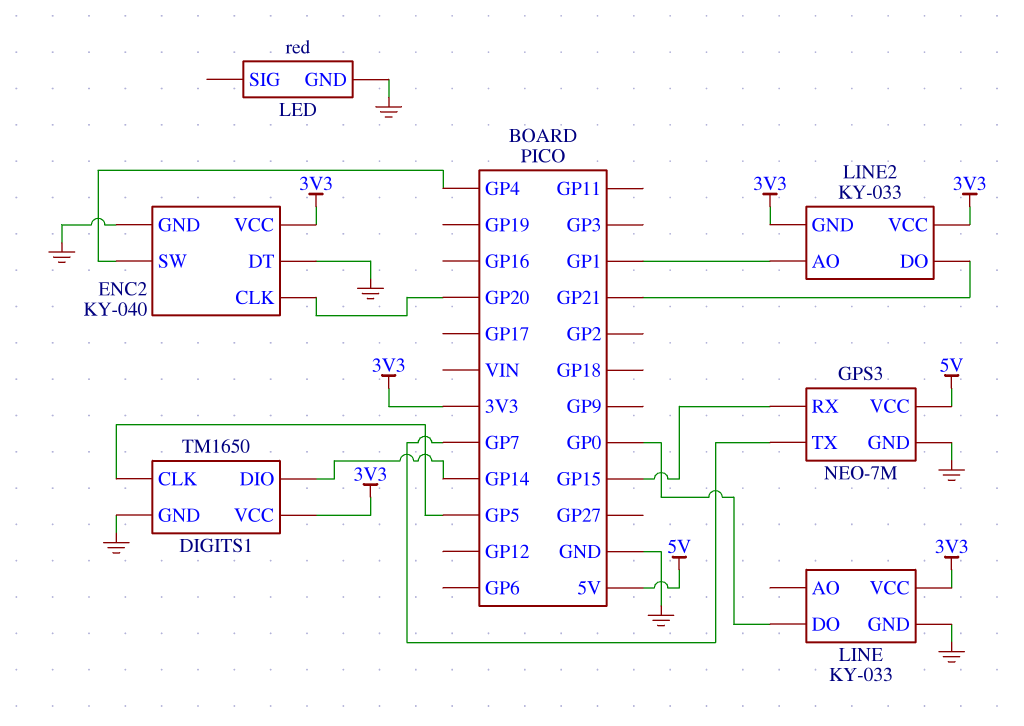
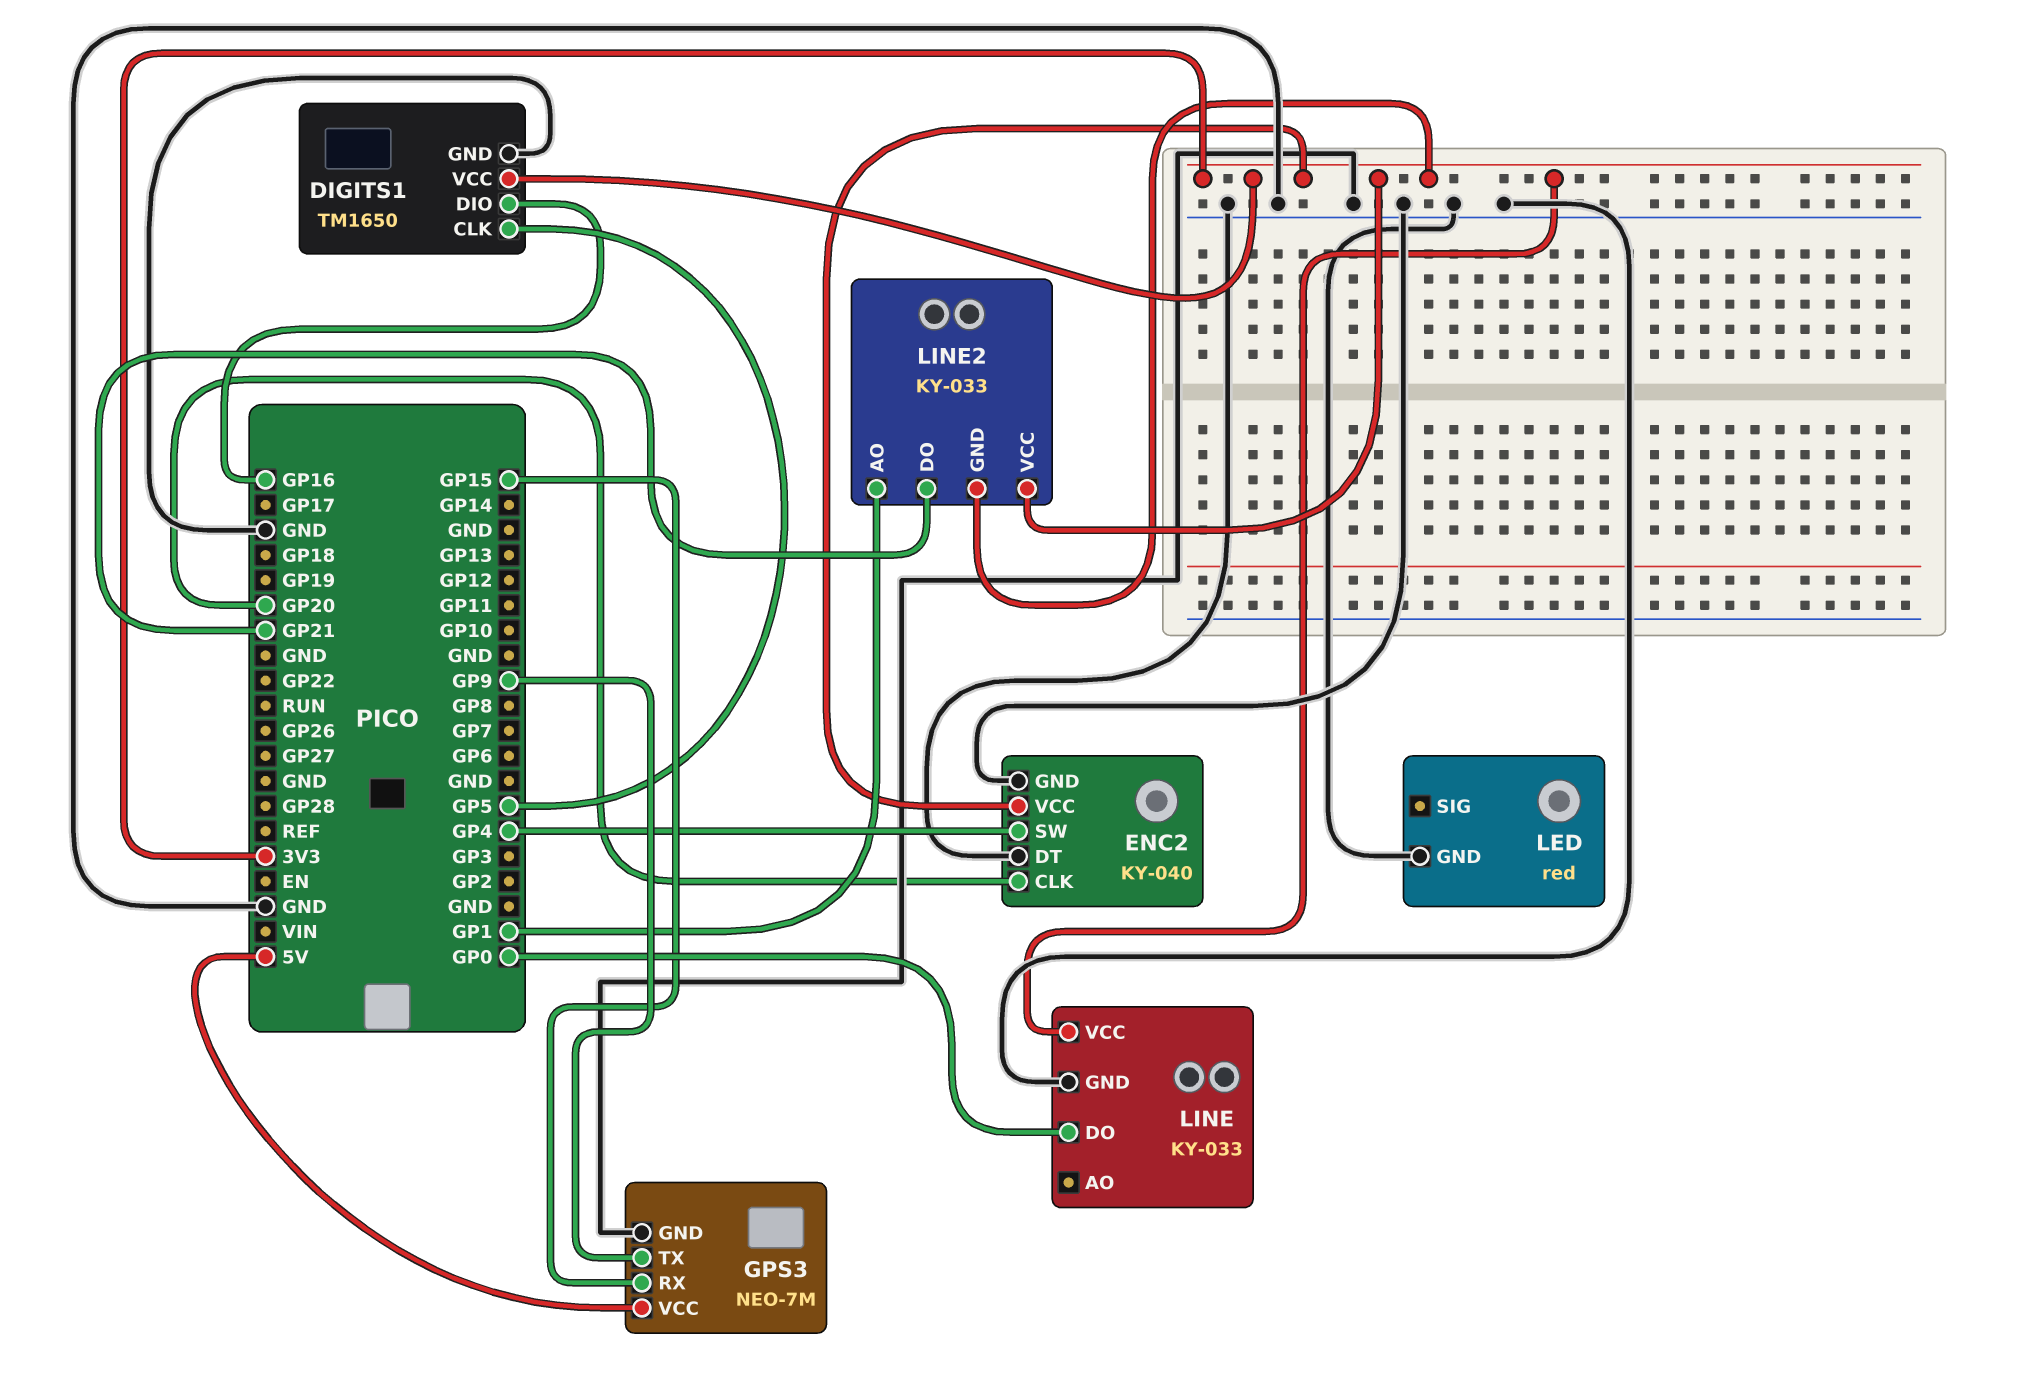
DIGITS1 pin DIO: GP14 -> GP16
GPS3 pin TX: GP7 -> GP9

